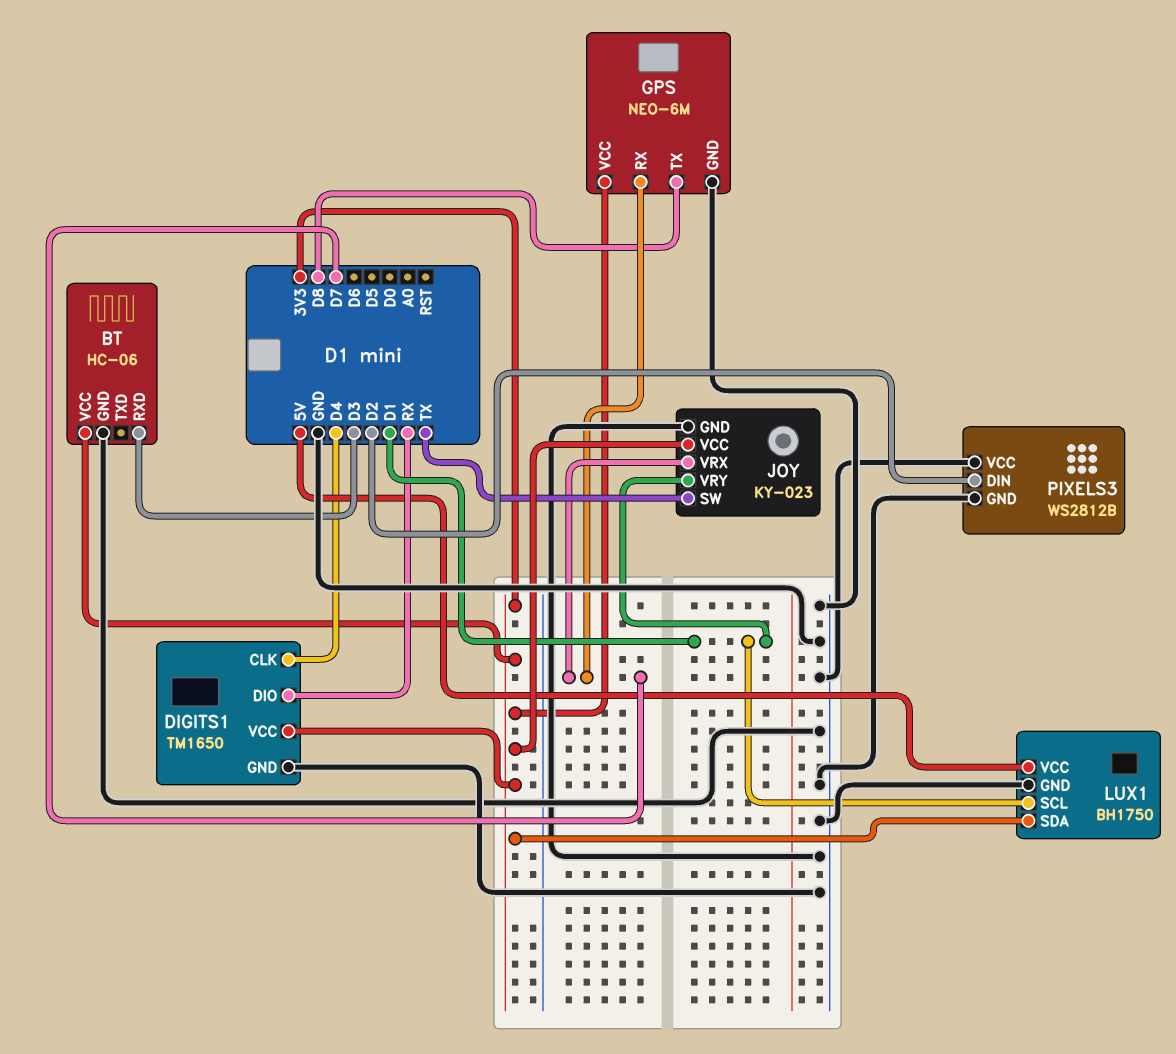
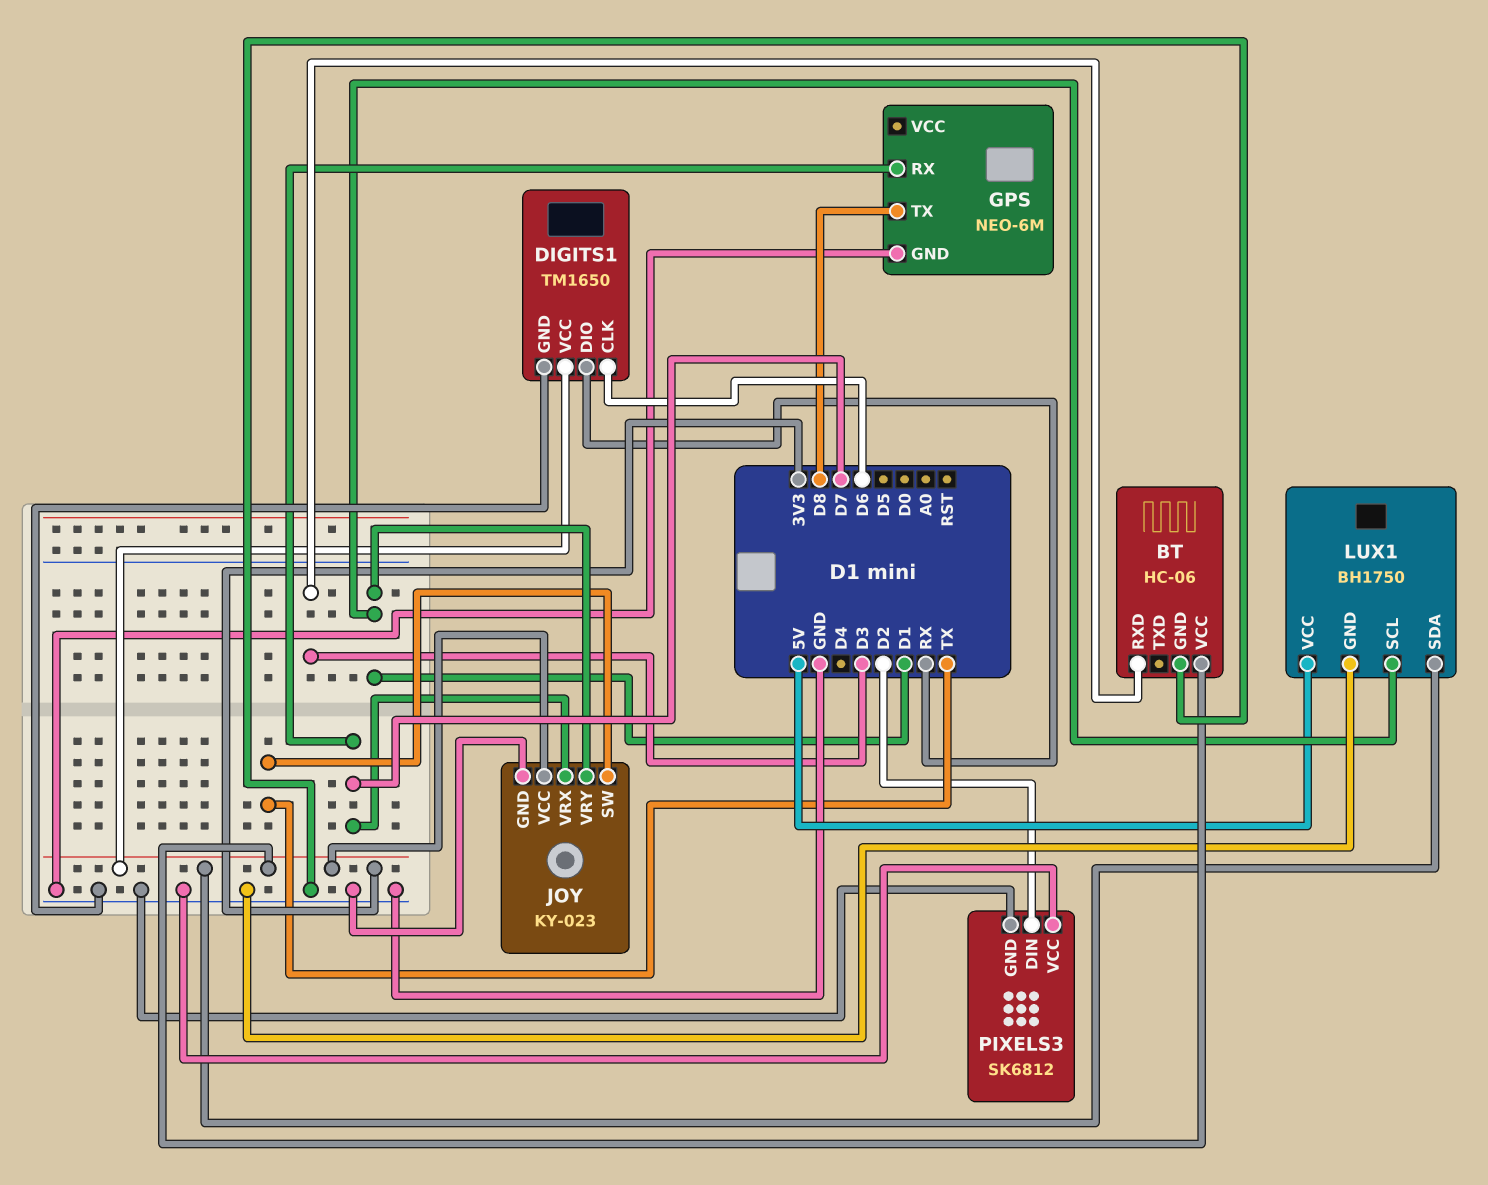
DIGITS1 pin CLK: D4 -> D6
GPS pin VCC: 3V3 -> none
PIXELS3: WS2812B -> SK6812

